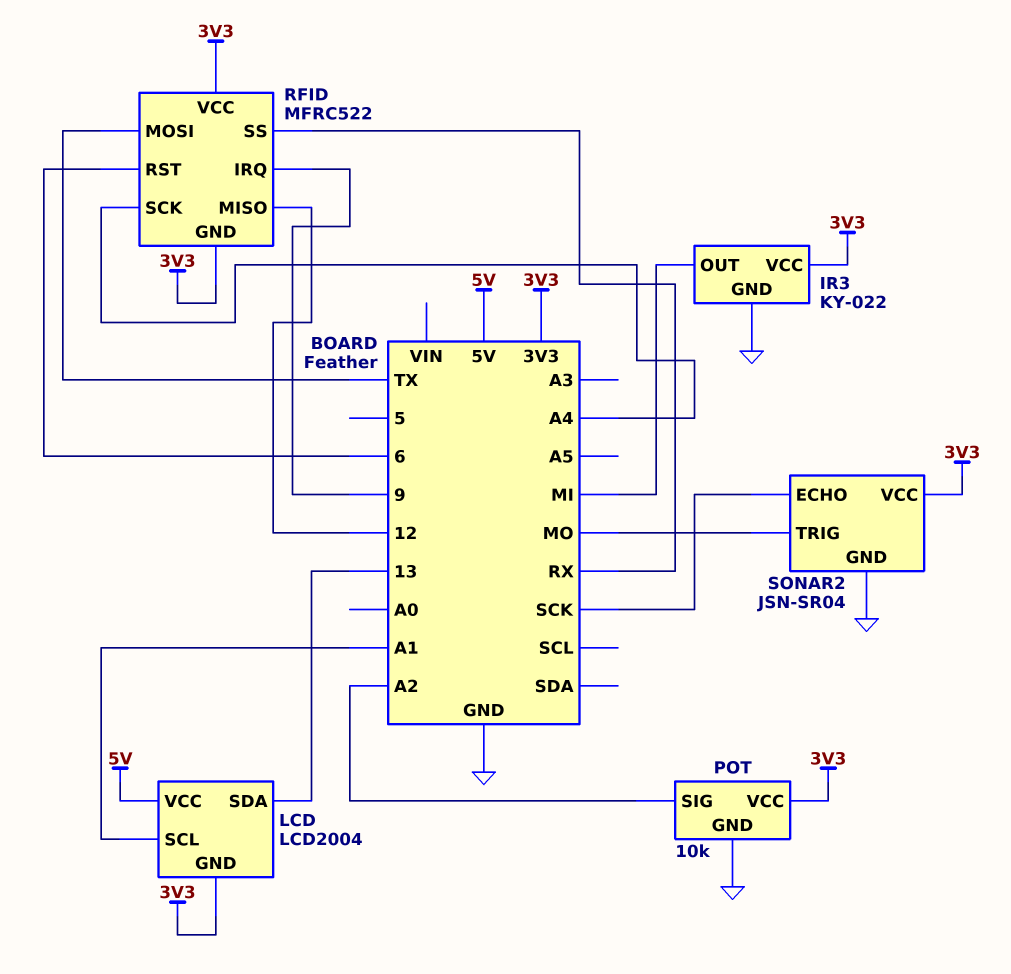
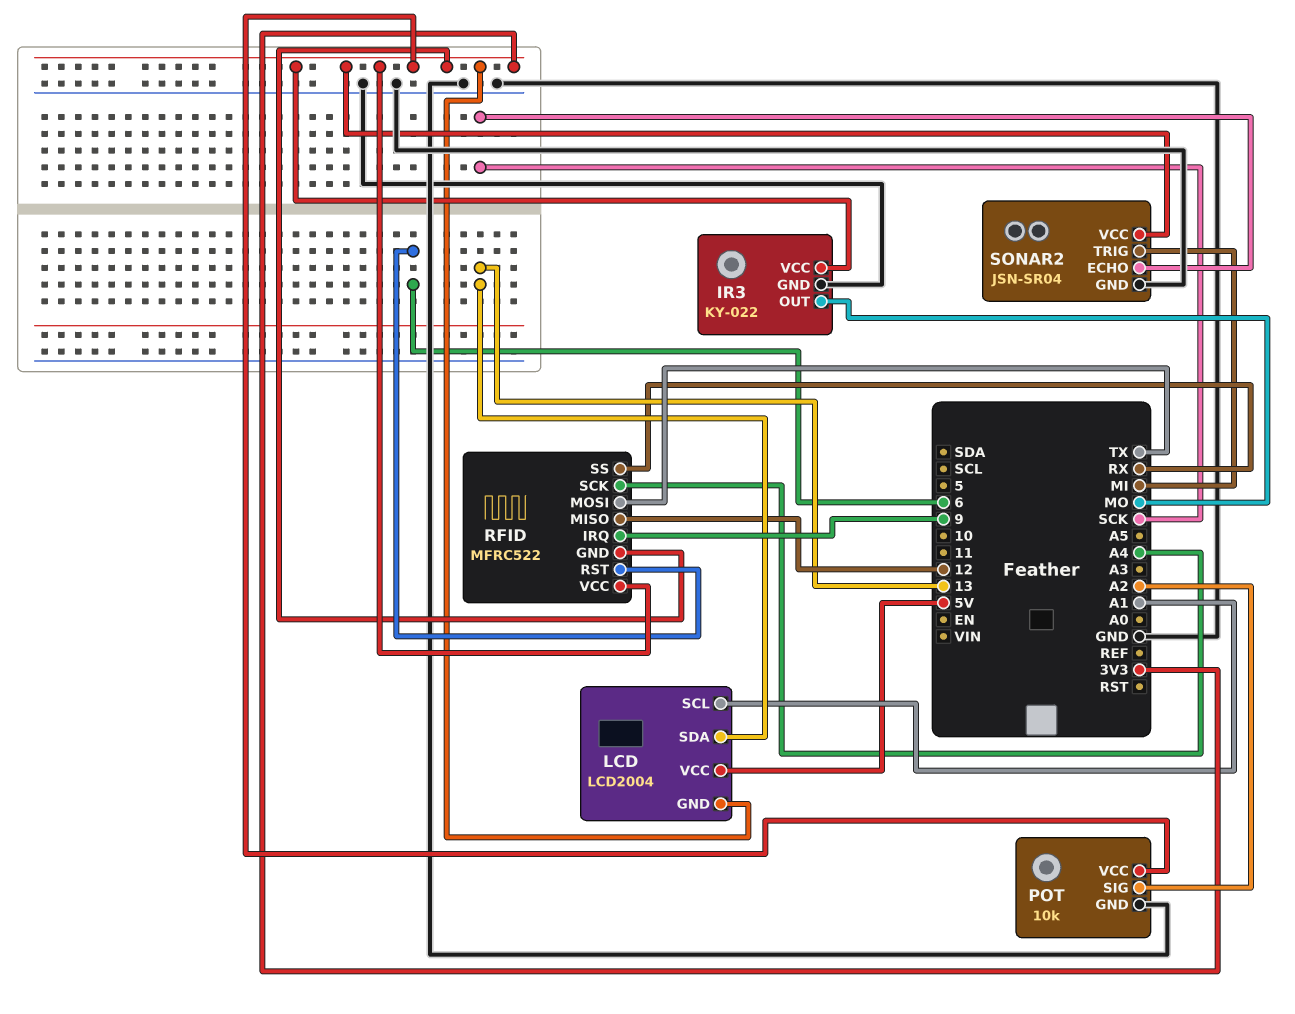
IR3 pin OUT: MI -> MO
SONAR2 pin TRIG: MO -> MI

